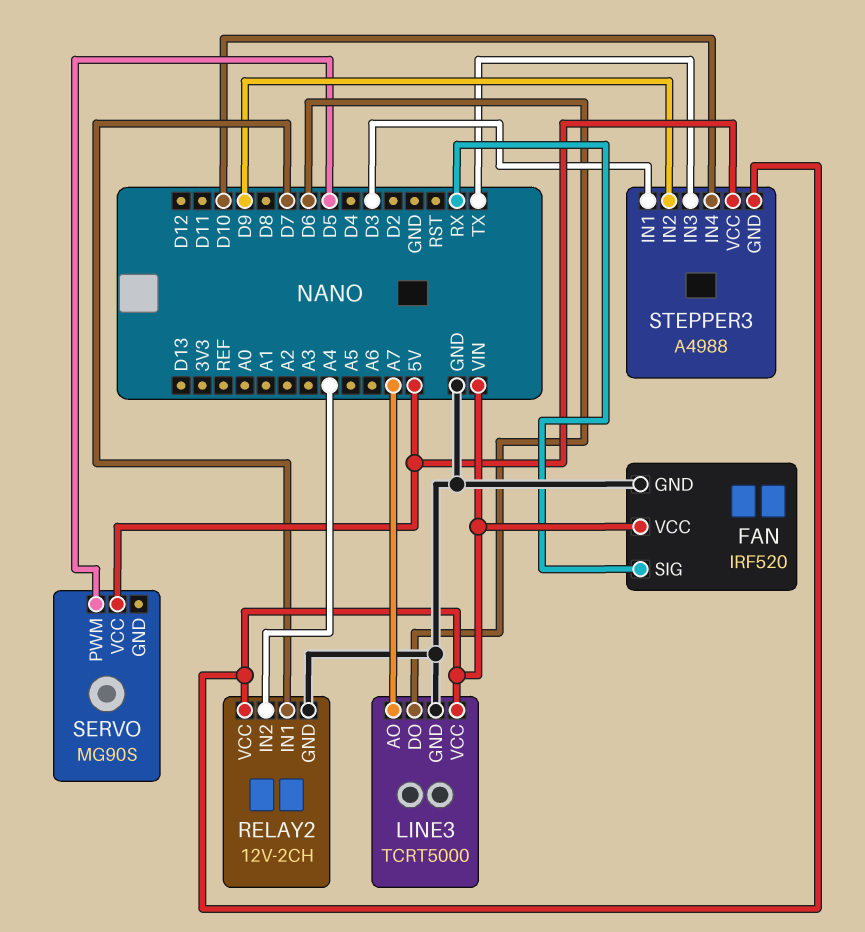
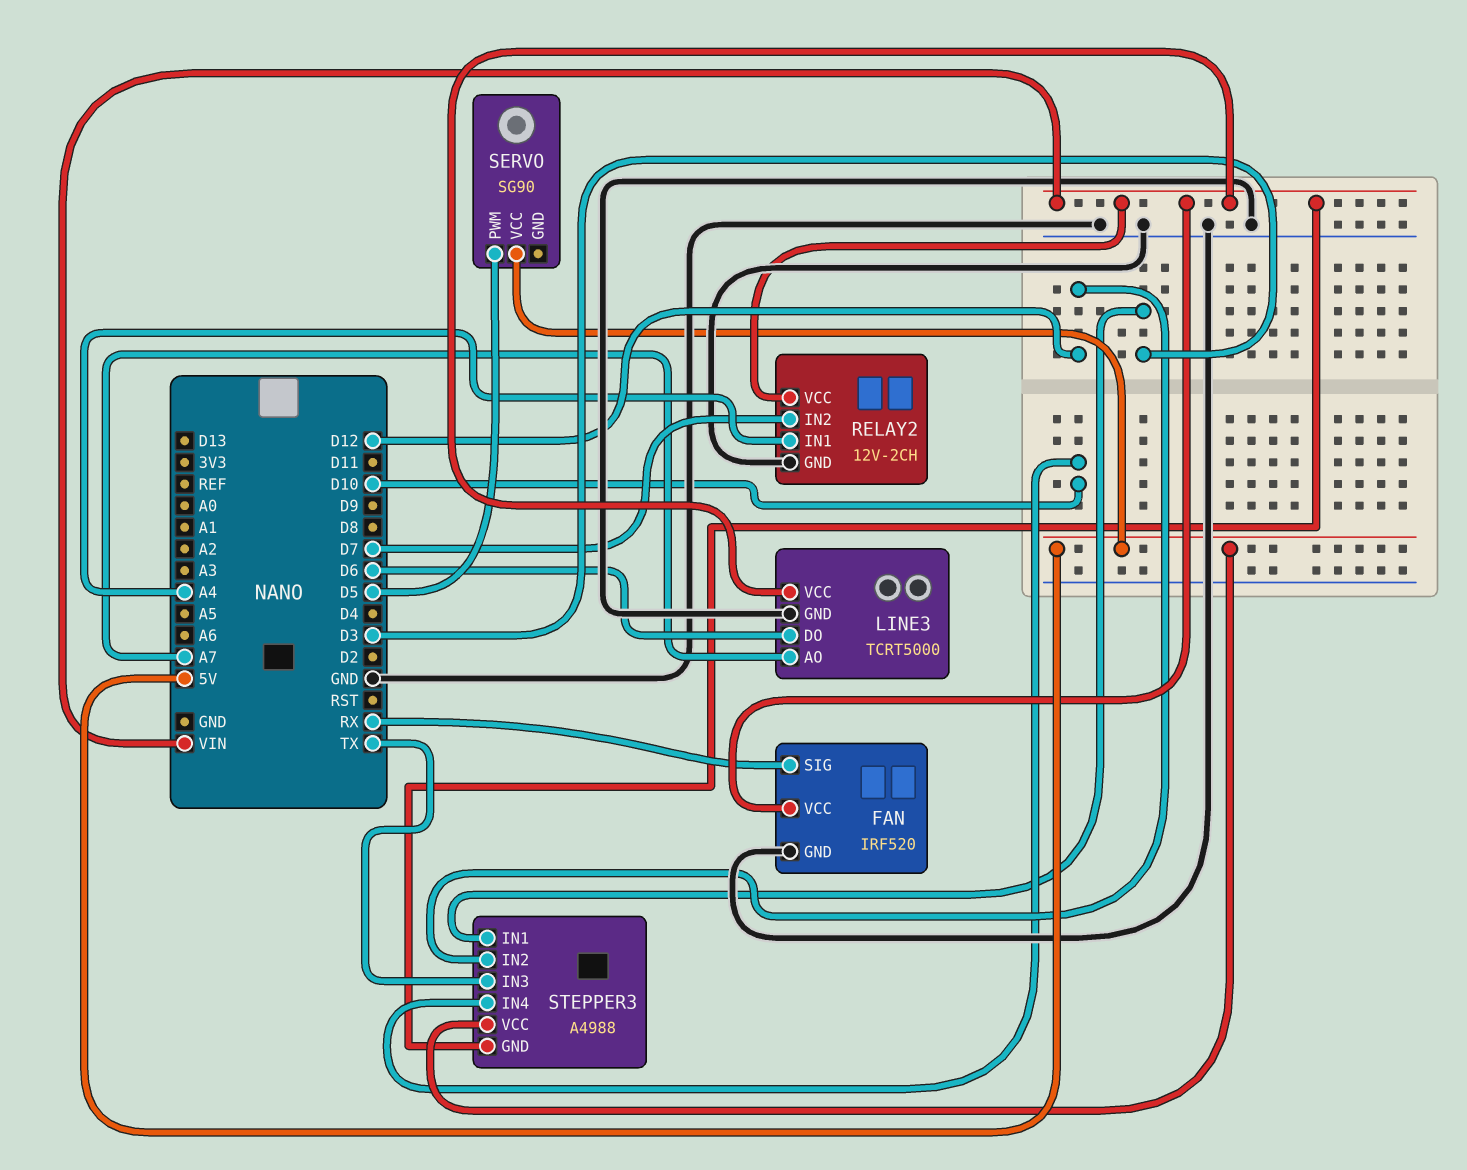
RELAY2 pin IN1: D7 -> A4
RELAY2 pin IN2: A4 -> D7
SERVO: MG90S -> SG90
STEPPER3 pin IN2: D9 -> D12

